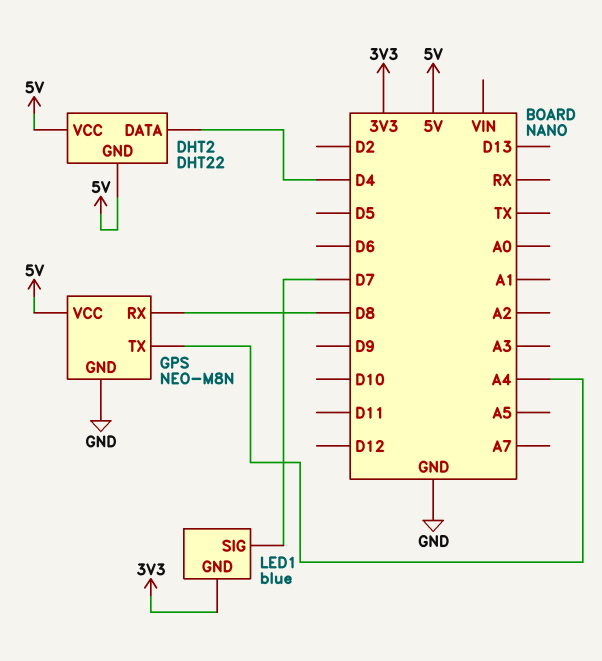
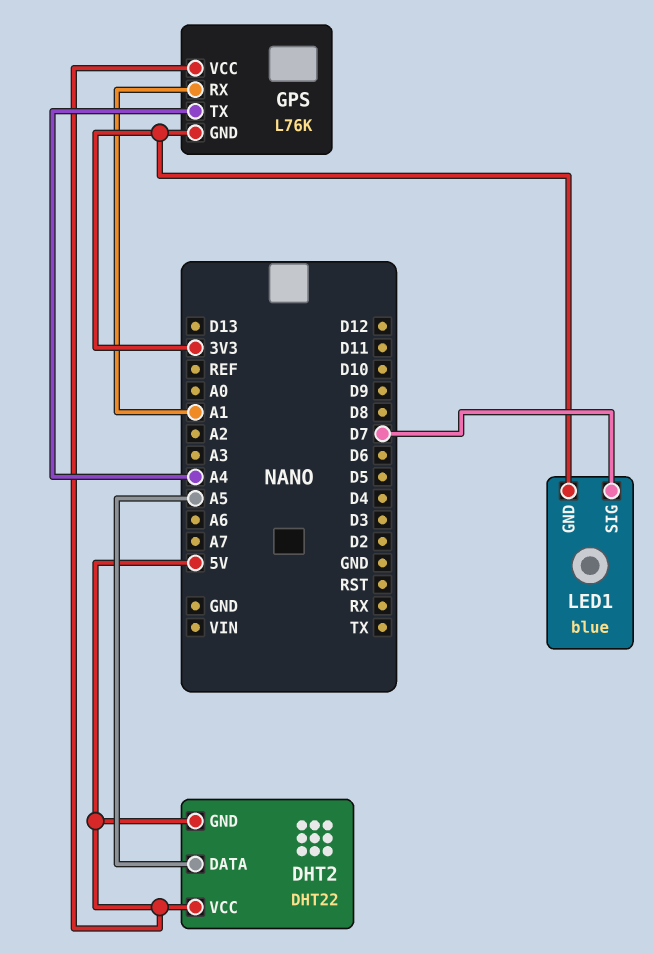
DHT2 pin DATA: D4 -> A5
GPS: NEO-M8N -> L76K
GPS pin GND: GND -> 3V3
GPS pin RX: D8 -> A1

